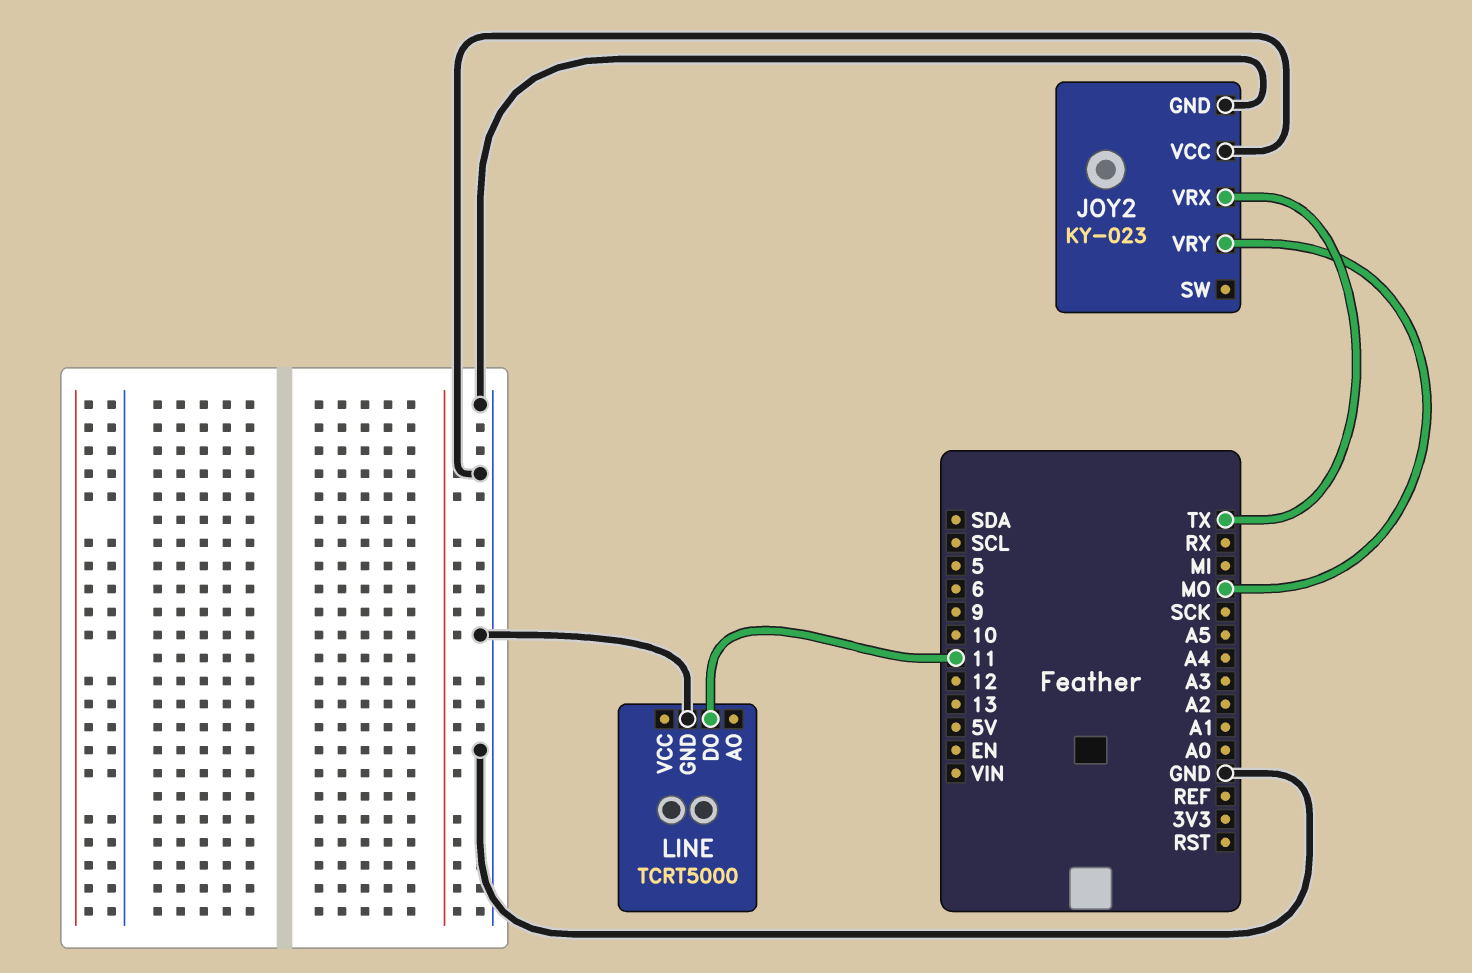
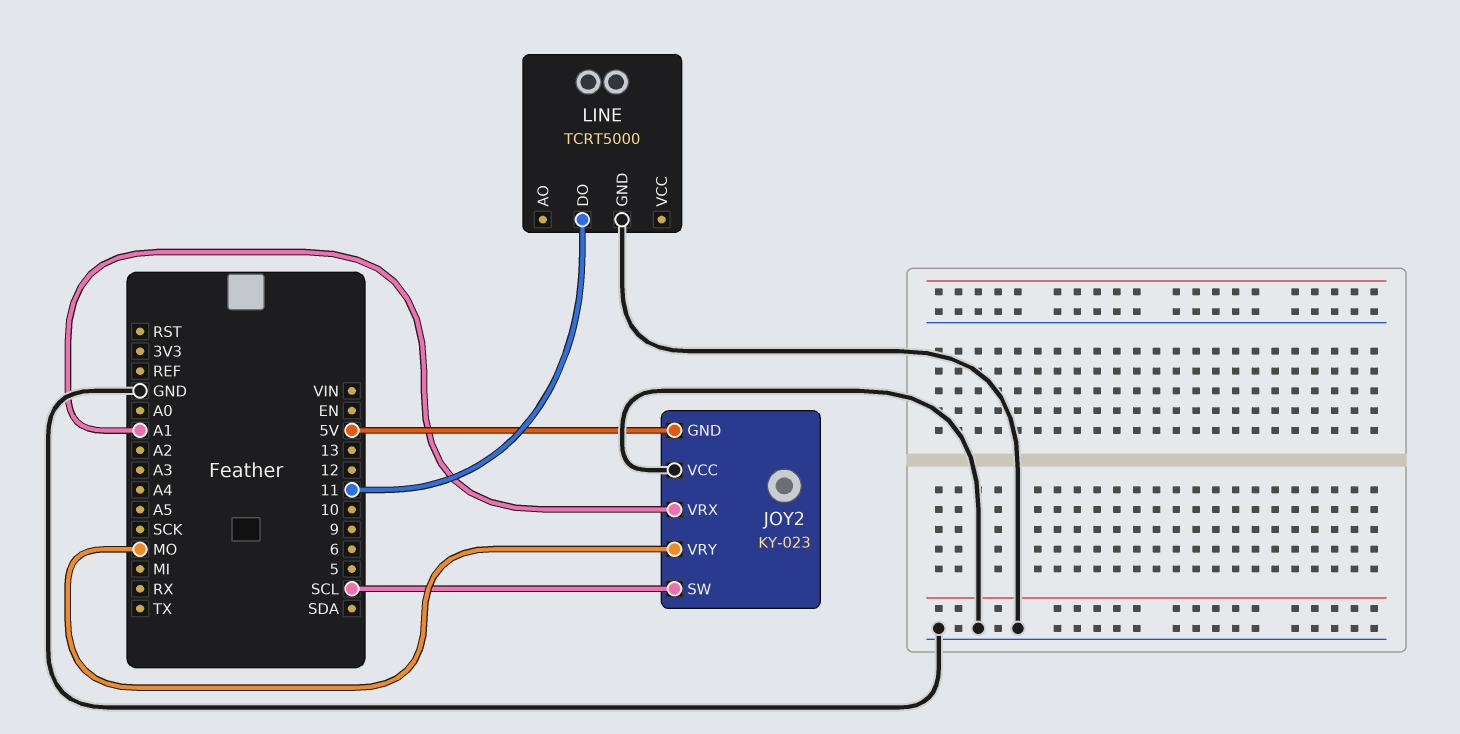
JOY2 pin GND: GND -> 5V
JOY2 pin SW: none -> SCL
JOY2 pin VRX: TX -> A1

